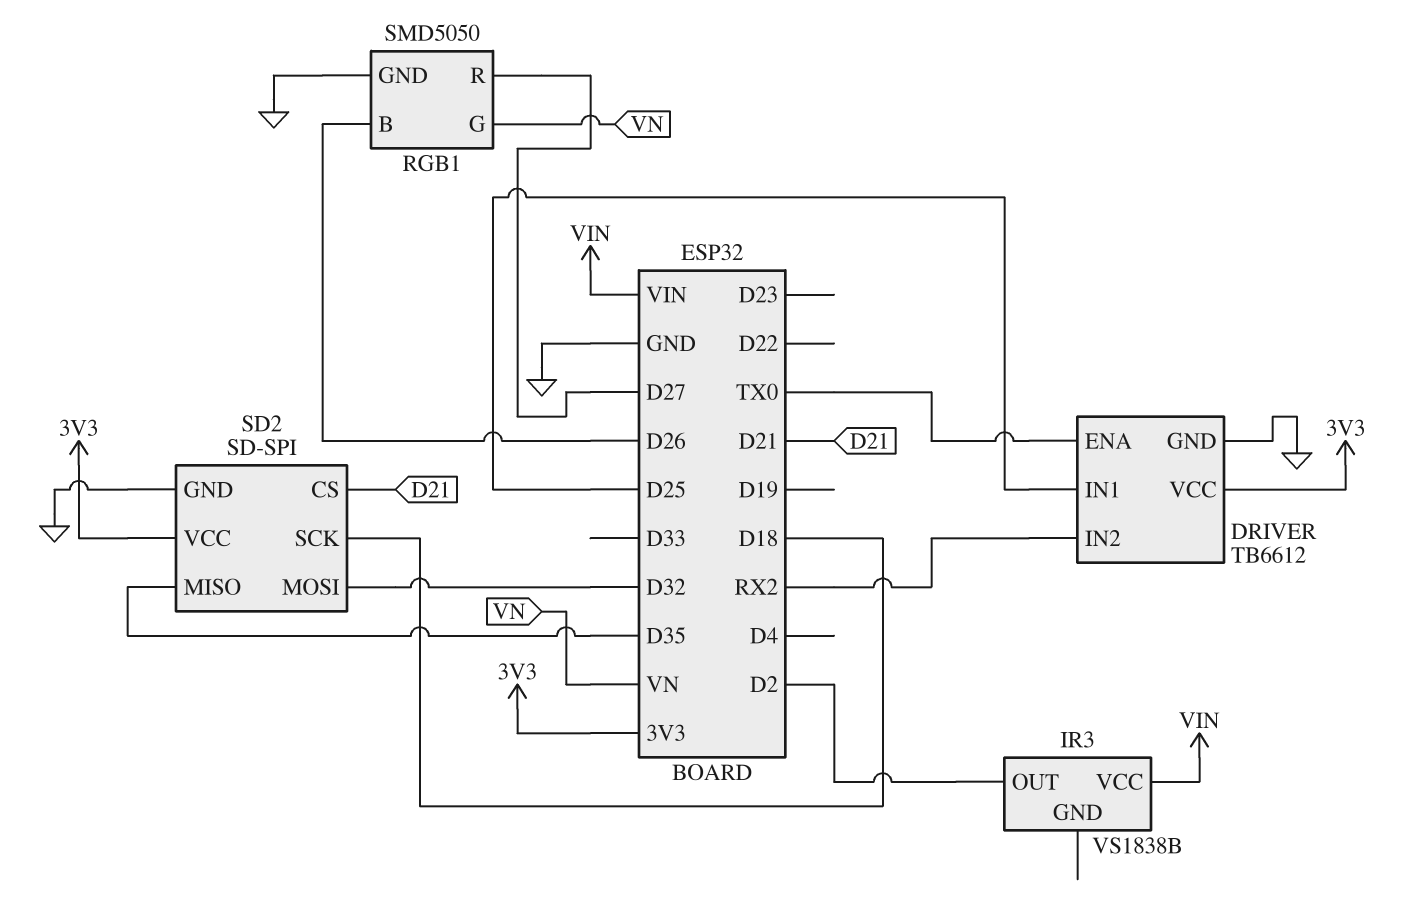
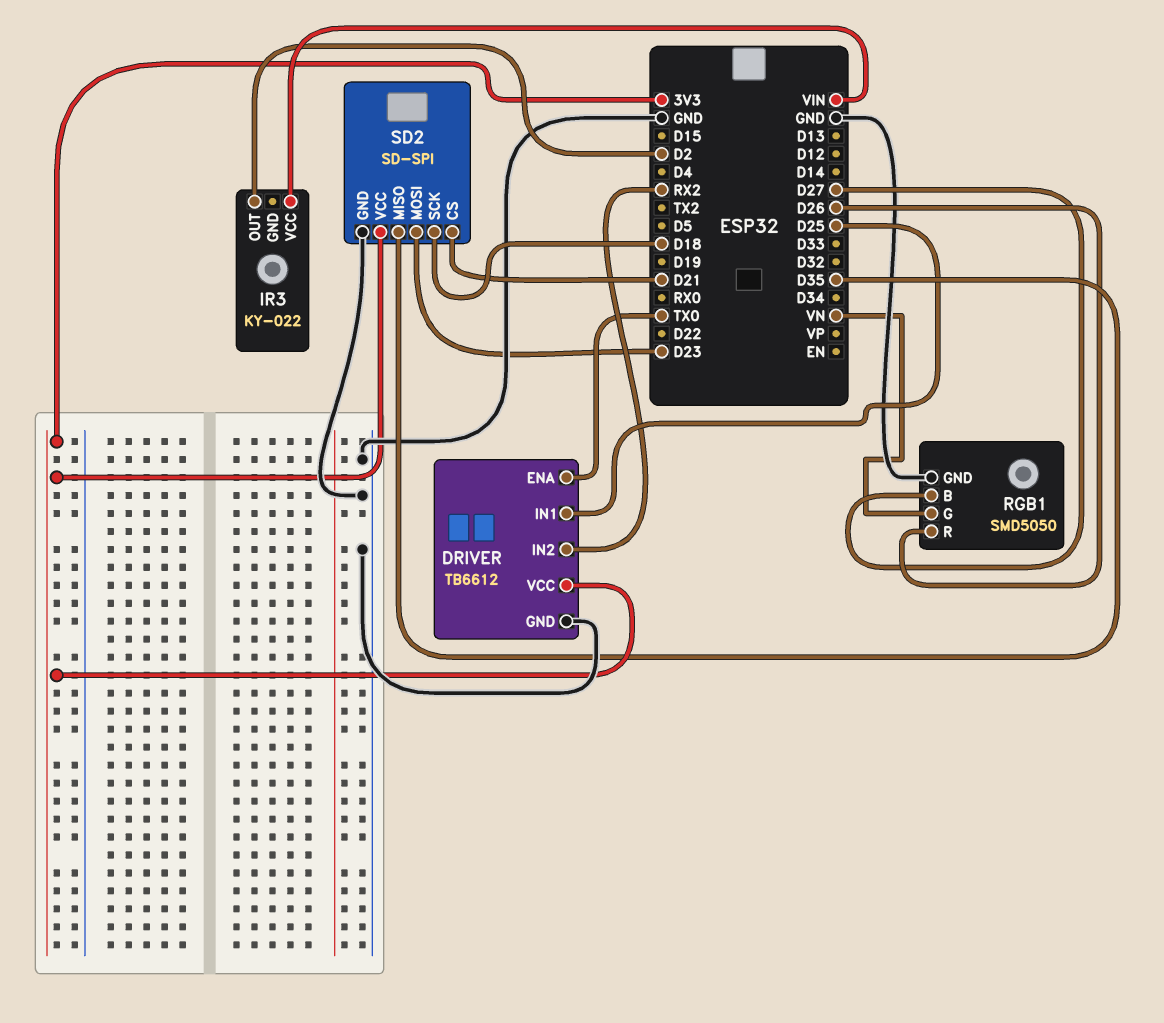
IR3: VS1838B -> KY-022
RGB1 pin B: D26 -> D27
RGB1 pin R: D27 -> D26
SD2 pin MOSI: D32 -> D23

